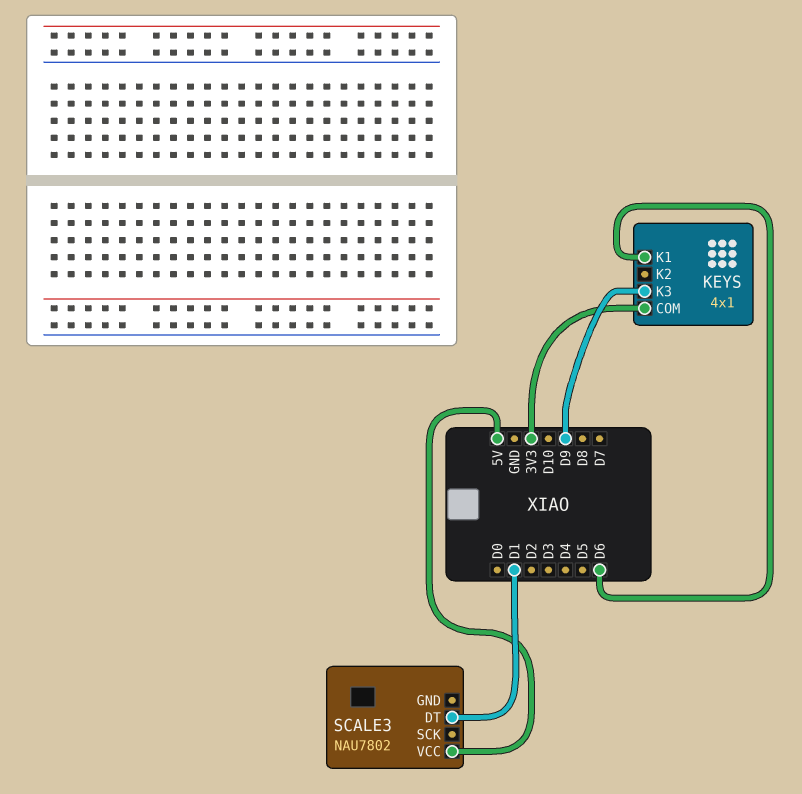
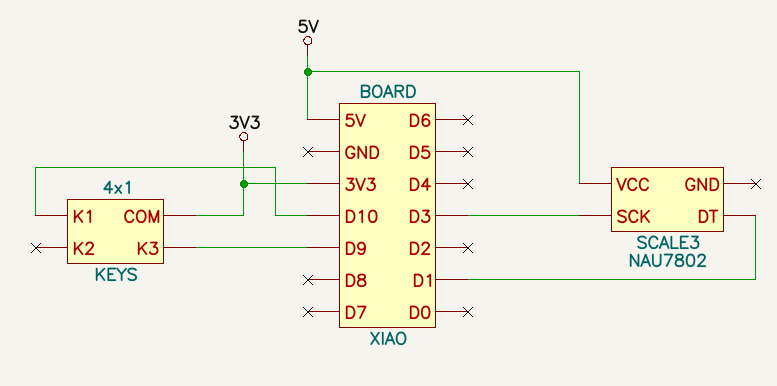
KEYS pin K1: D6 -> D10
SCALE3 pin SCK: none -> D3

